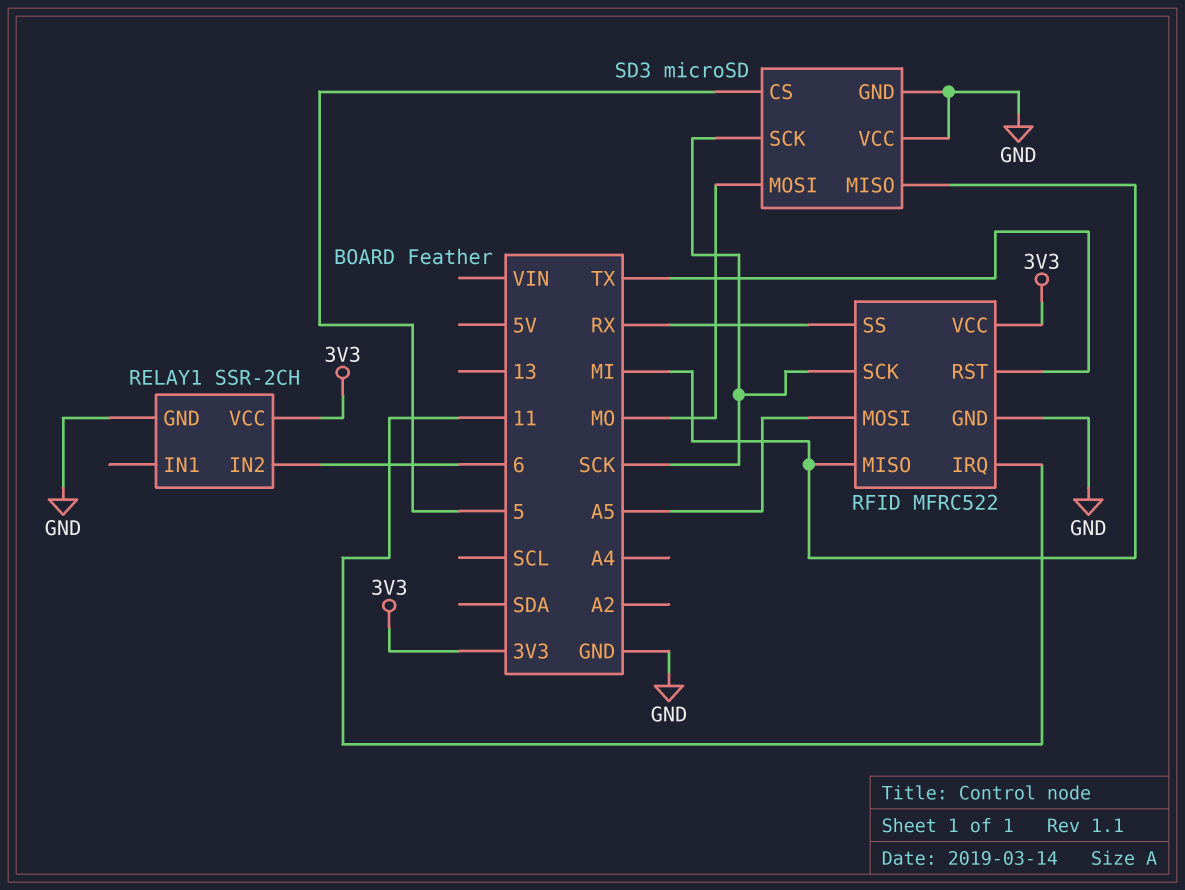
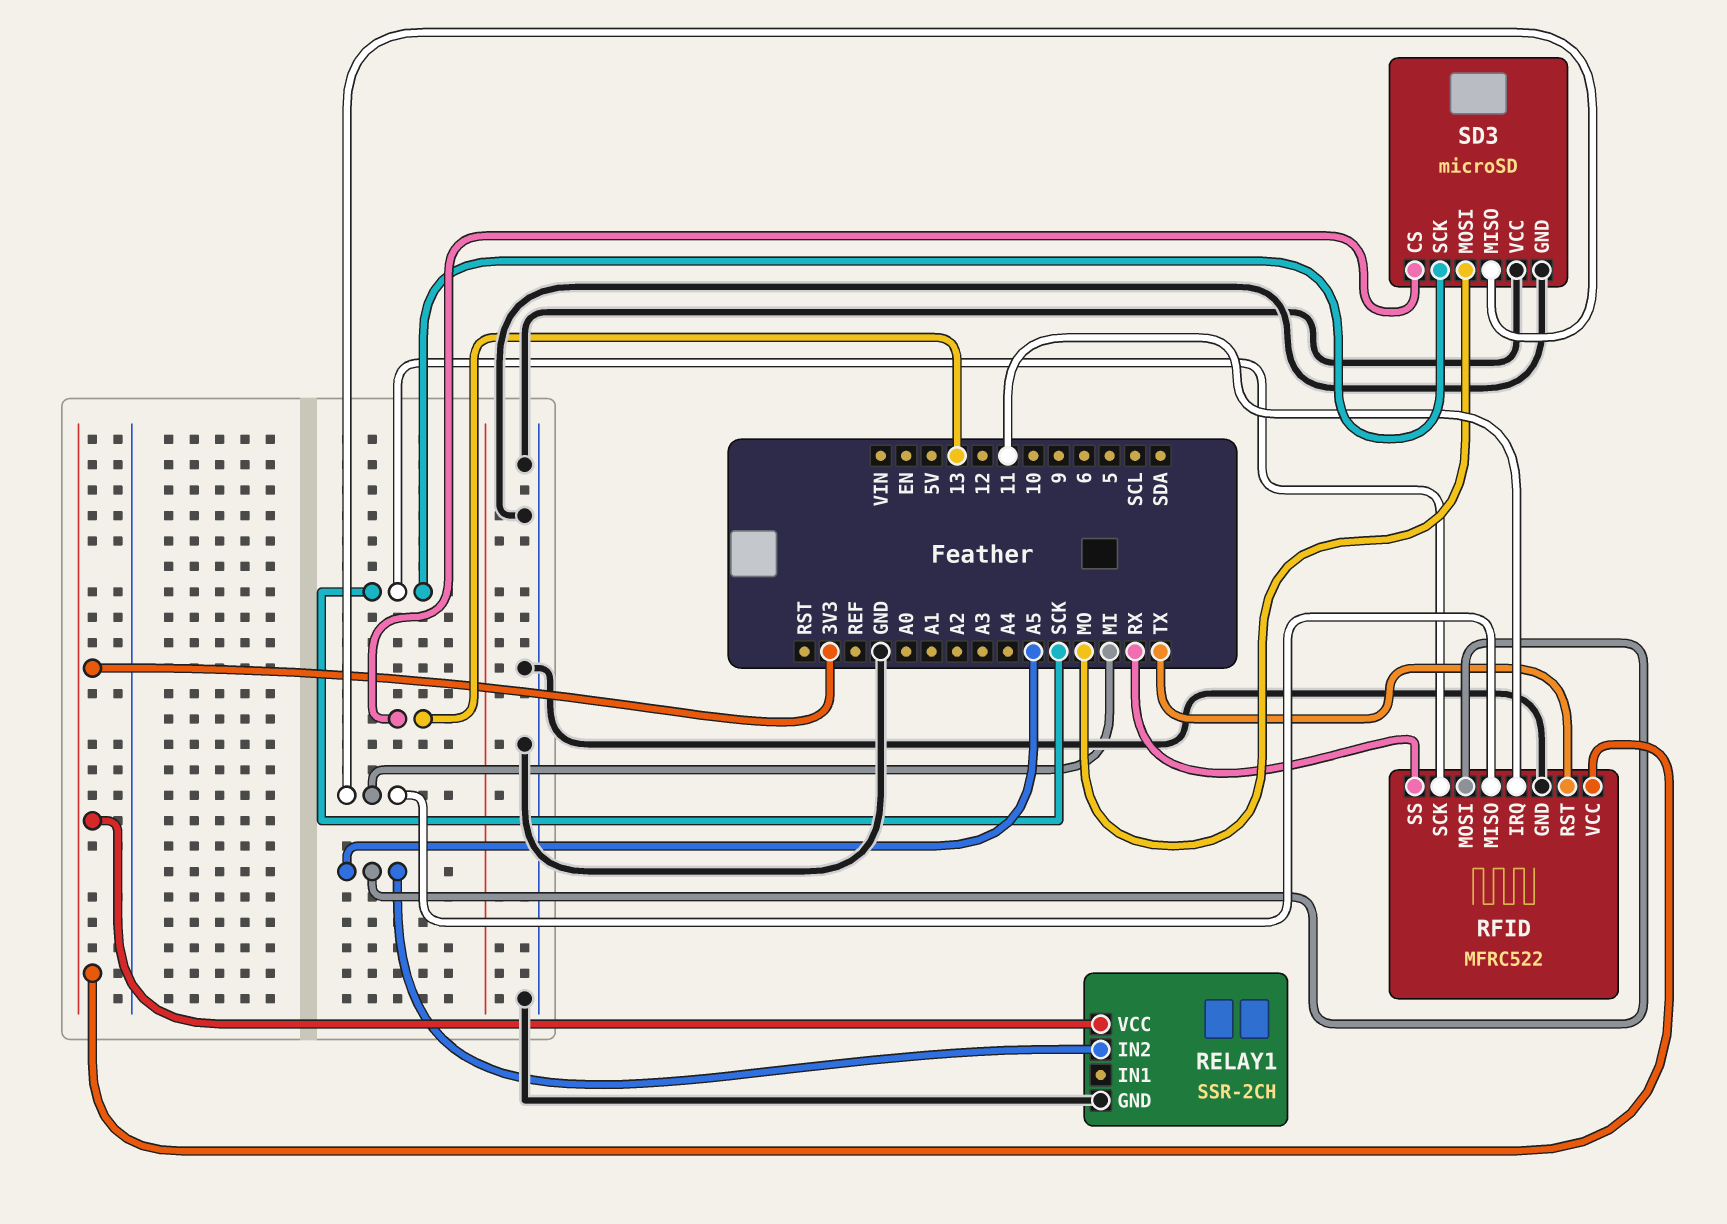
RELAY1 pin IN2: 6 -> A5
SD3 pin CS: 5 -> 13

